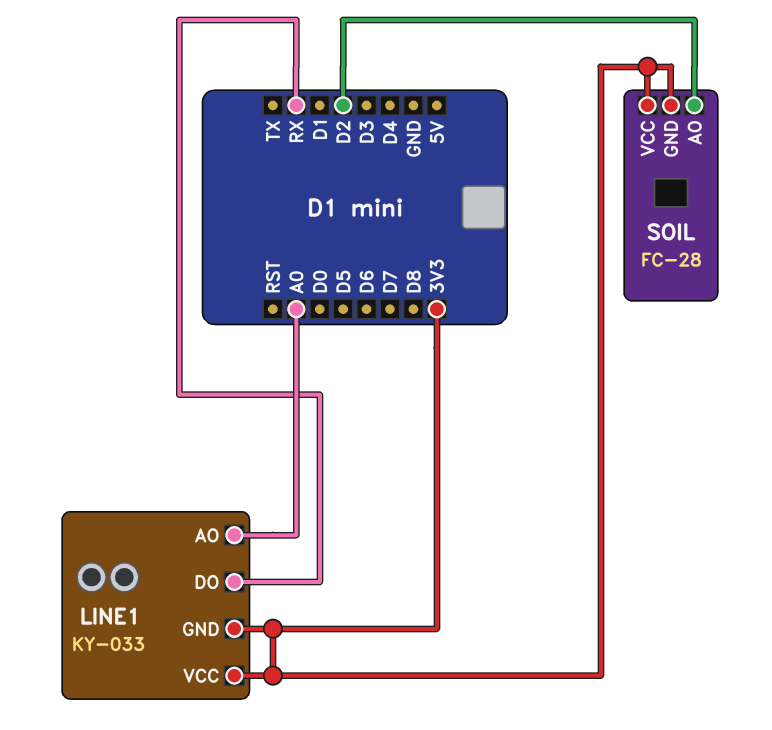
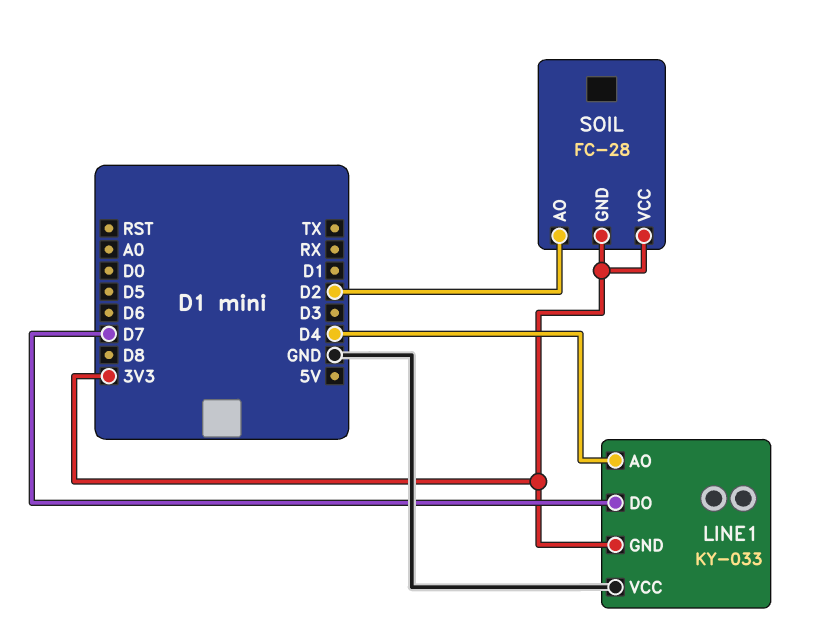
LINE1 pin AO: A0 -> D4
LINE1 pin DO: RX -> D7
LINE1 pin VCC: 3V3 -> GND

